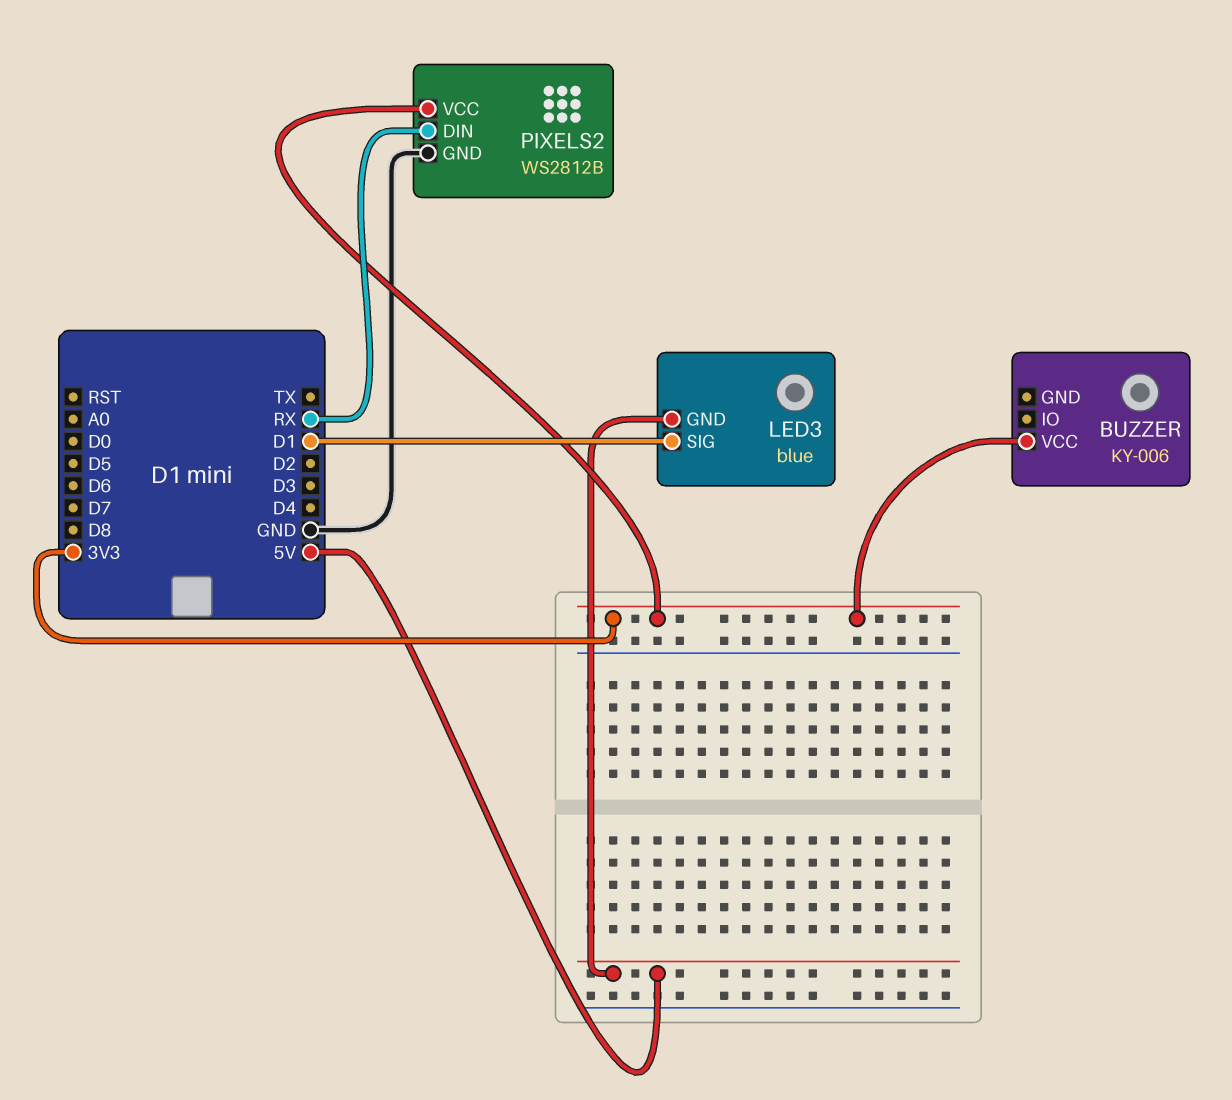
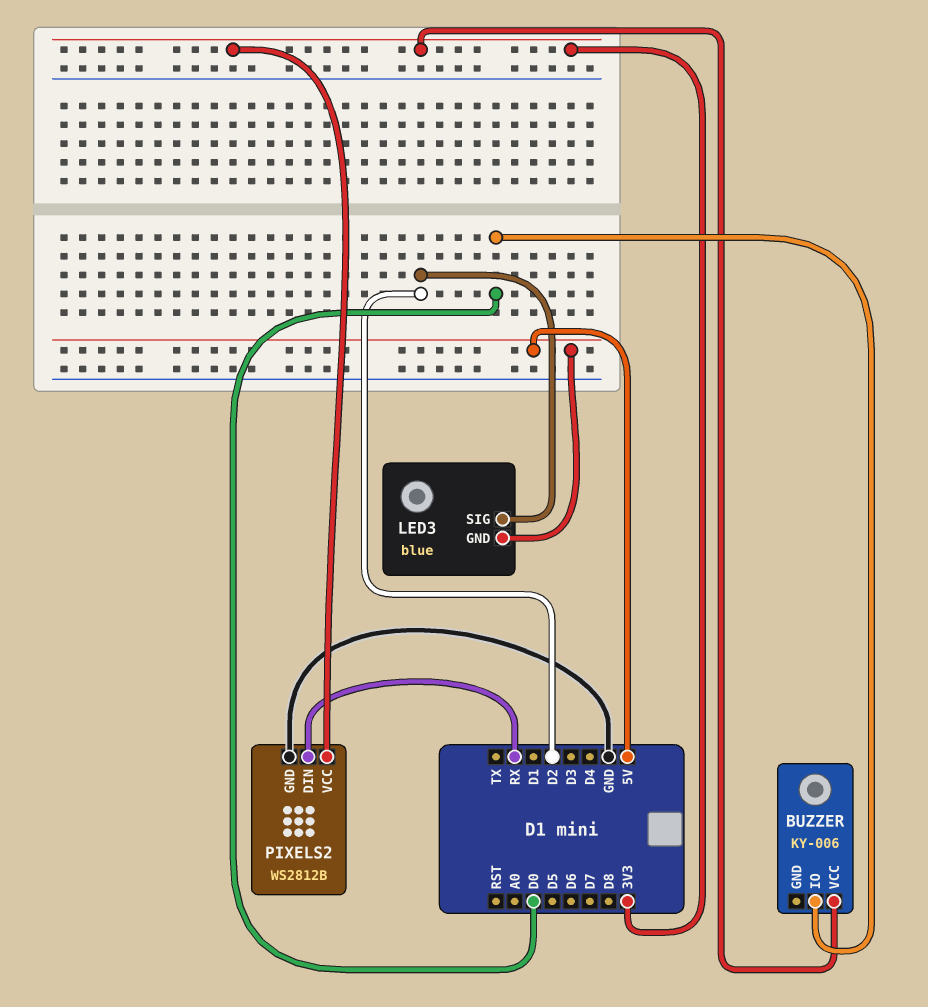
BUZZER pin IO: none -> D0
LED3 pin SIG: D1 -> D2

